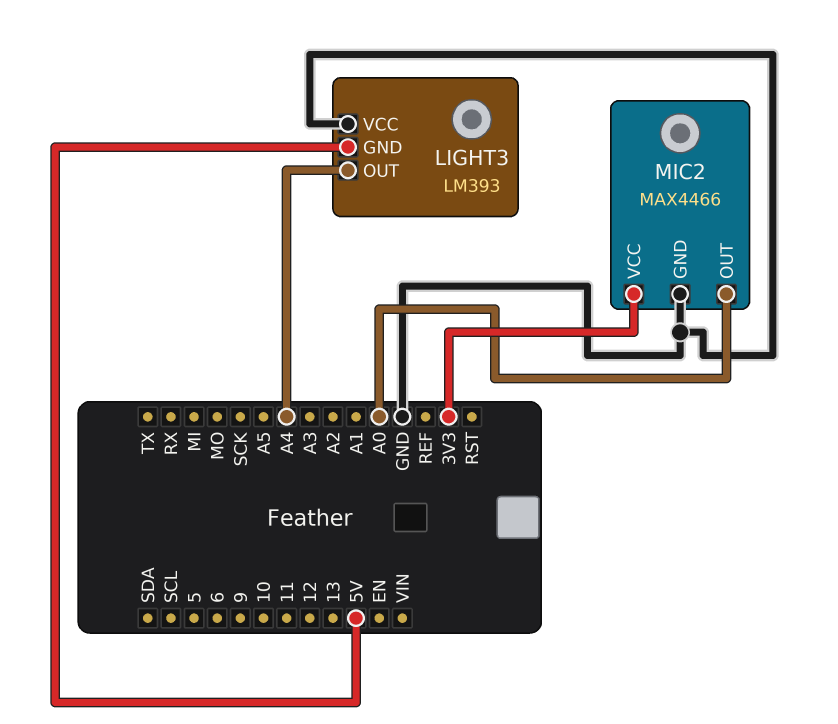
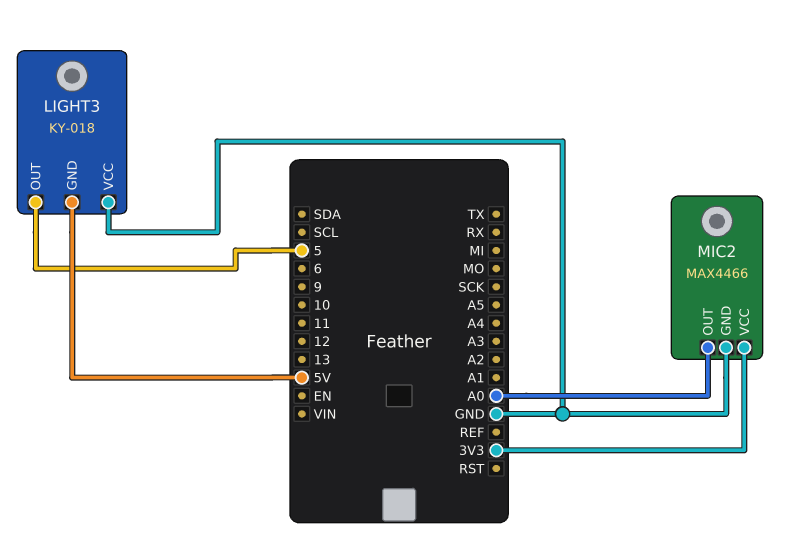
LIGHT3: LM393 -> KY-018
LIGHT3 pin OUT: A4 -> 5

